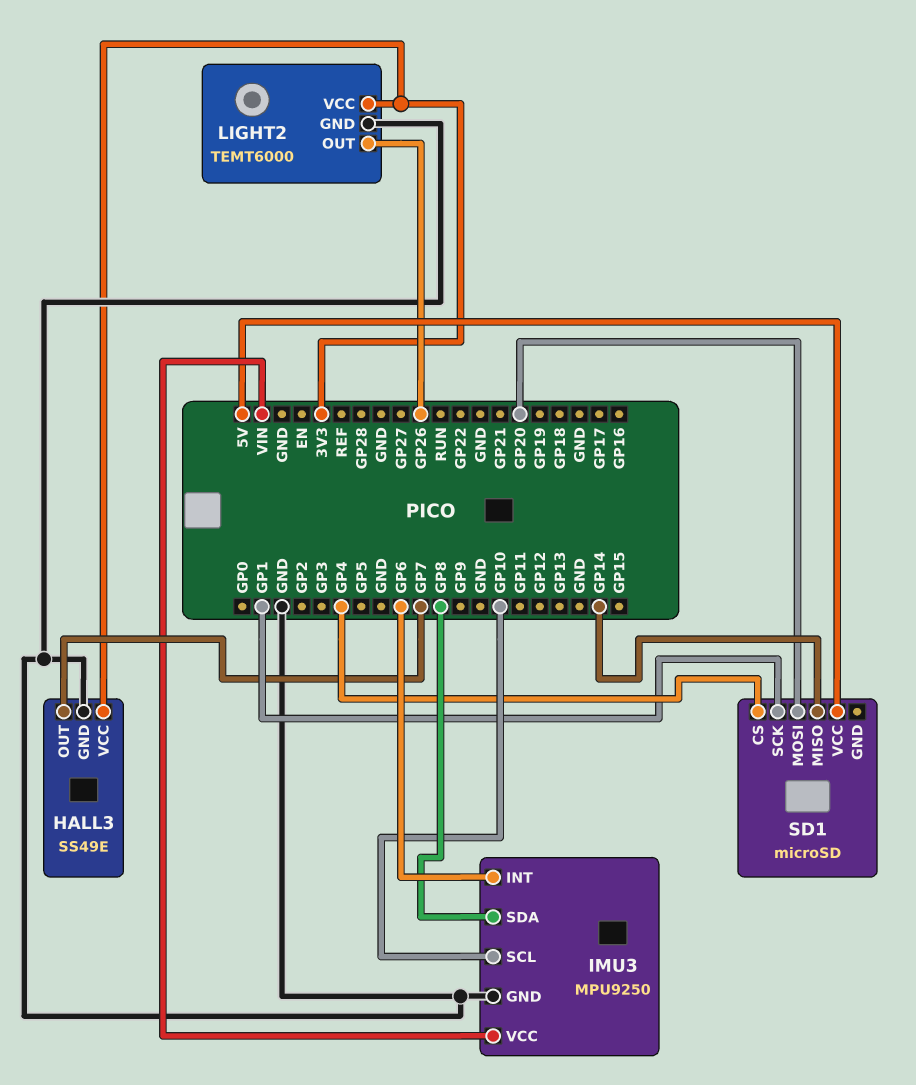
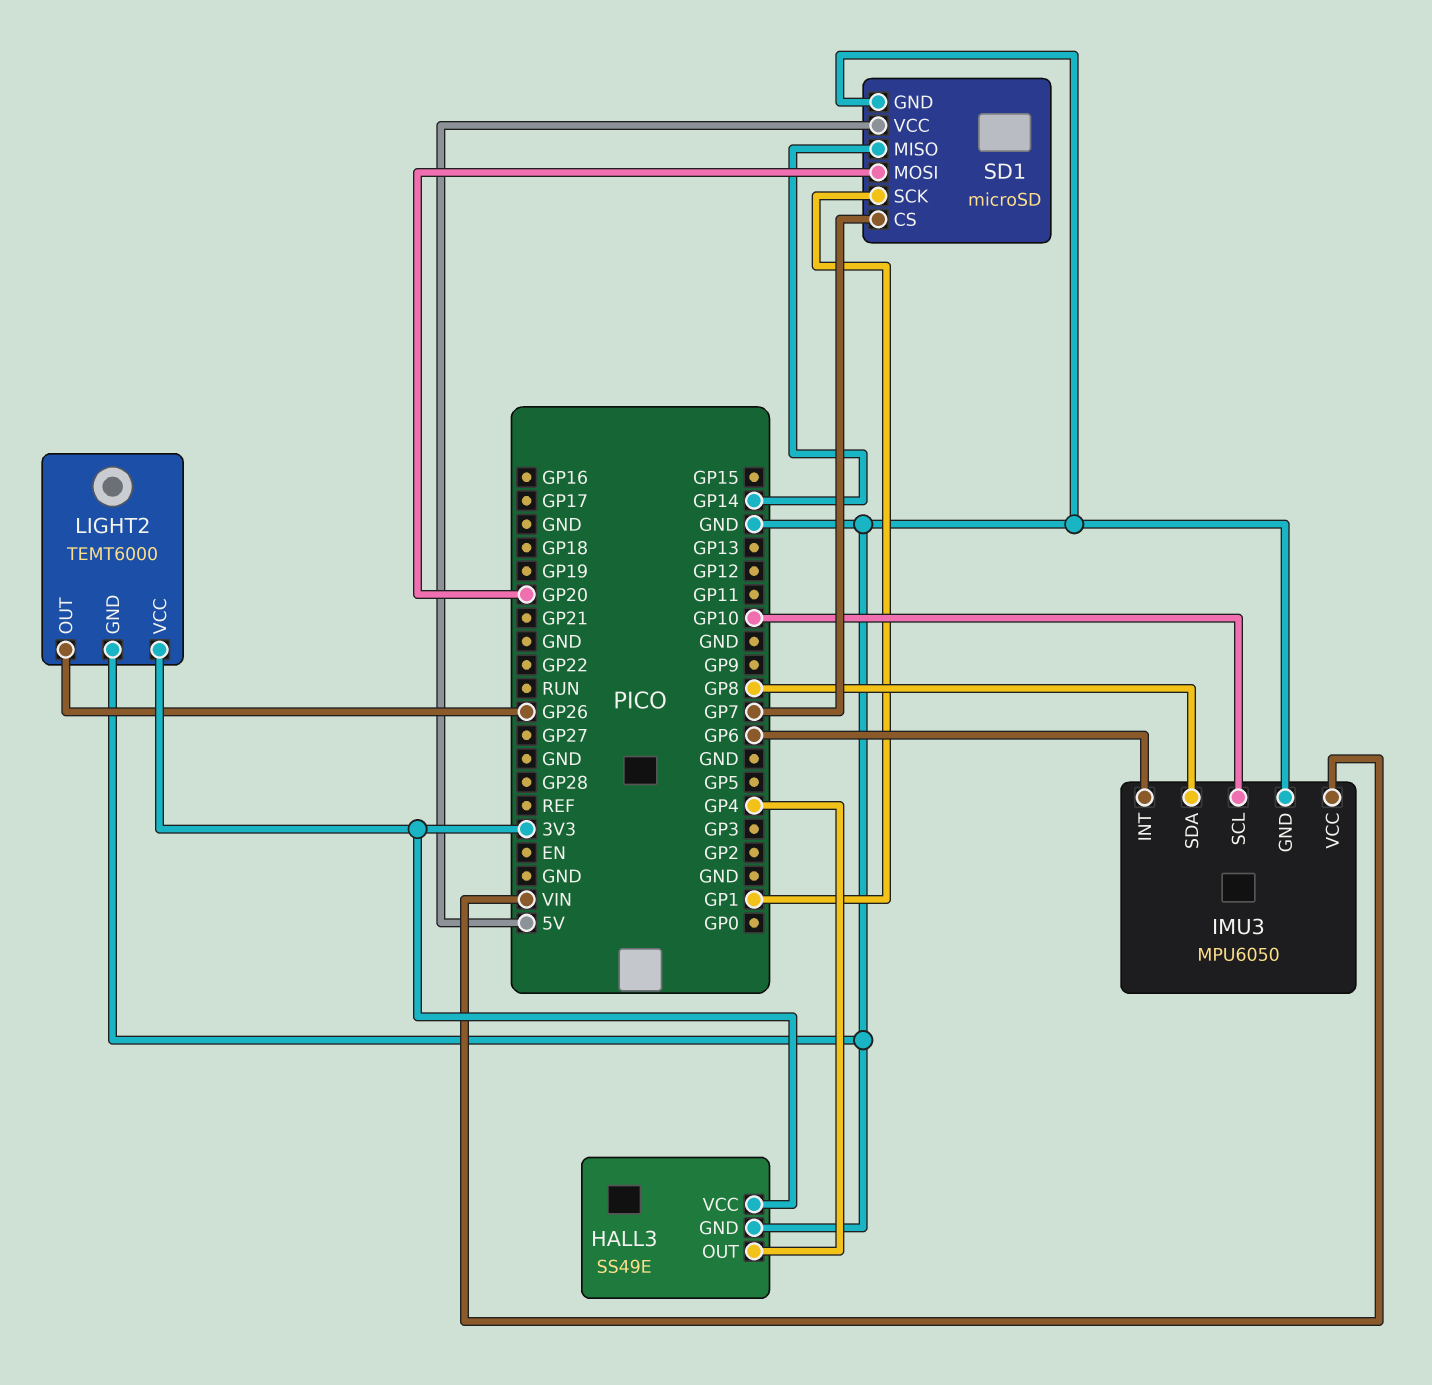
HALL3 pin OUT: GP7 -> GP4
IMU3: MPU9250 -> MPU6050
SD1 pin CS: GP4 -> GP7
SD1 pin GND: none -> GND

